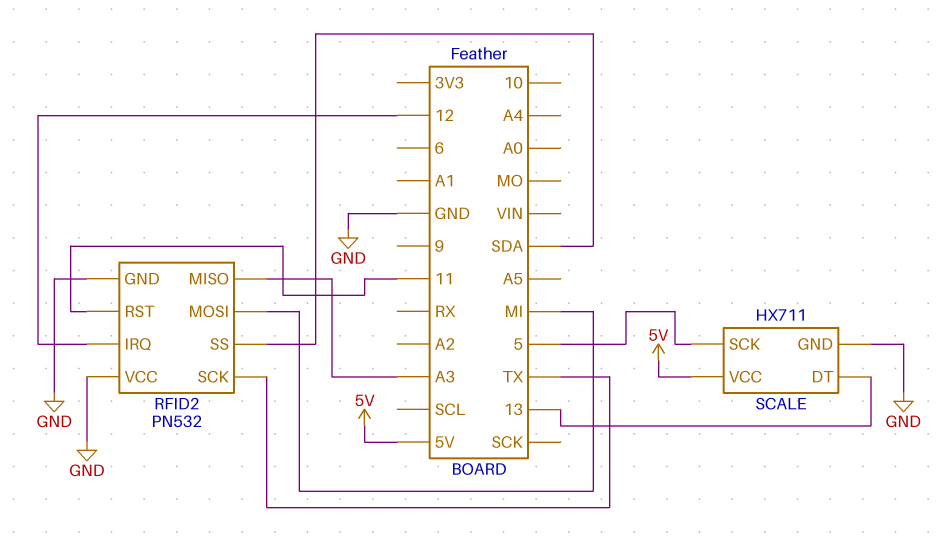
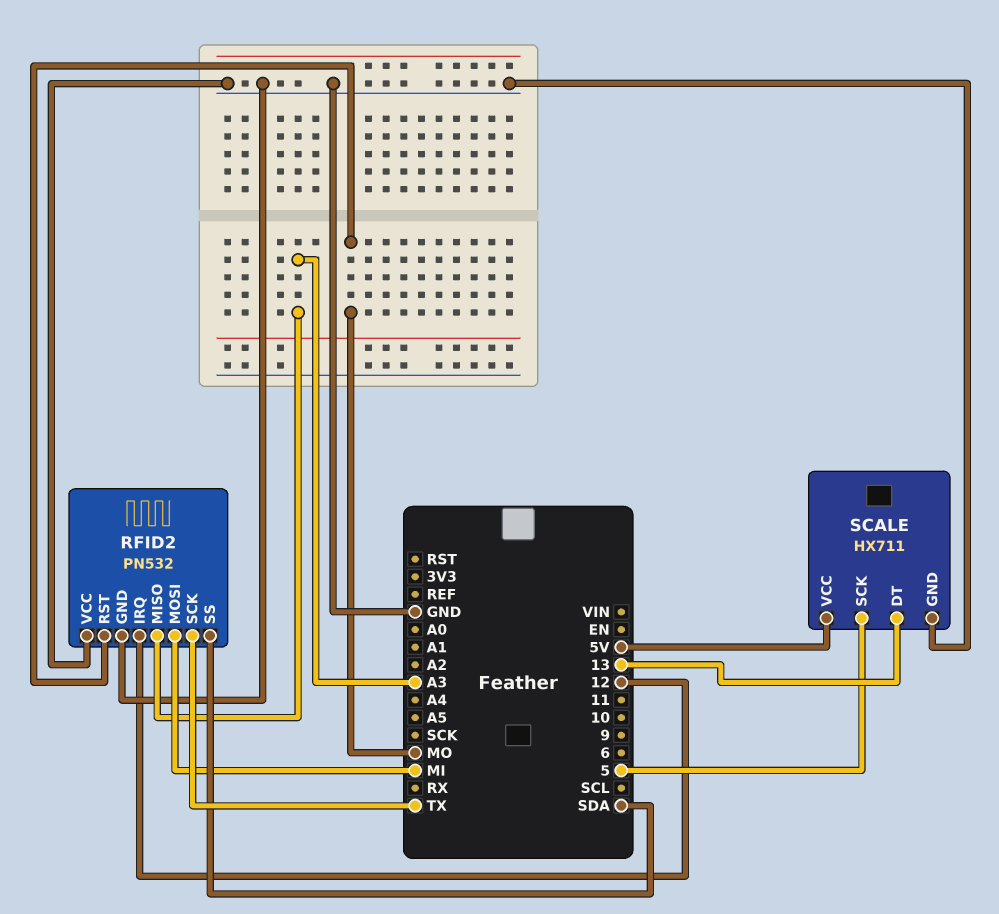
RFID2 pin RST: 11 -> MO

